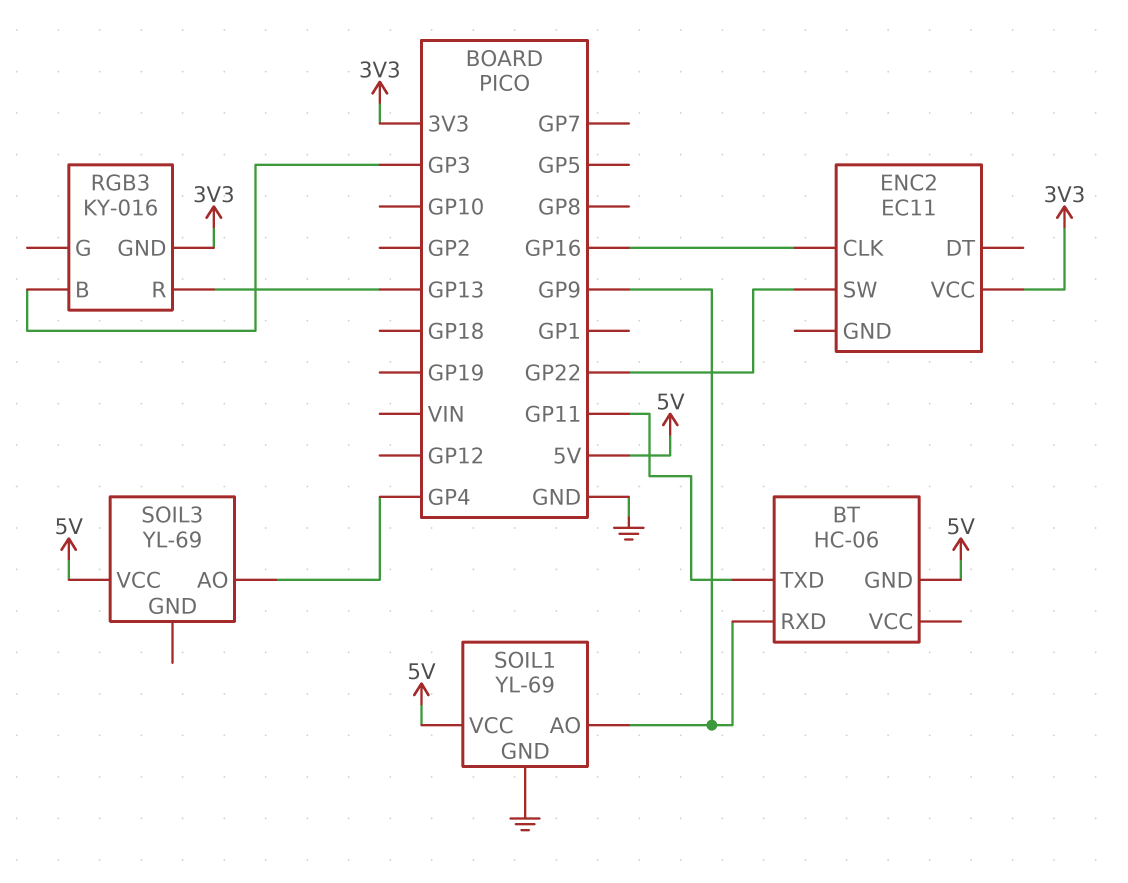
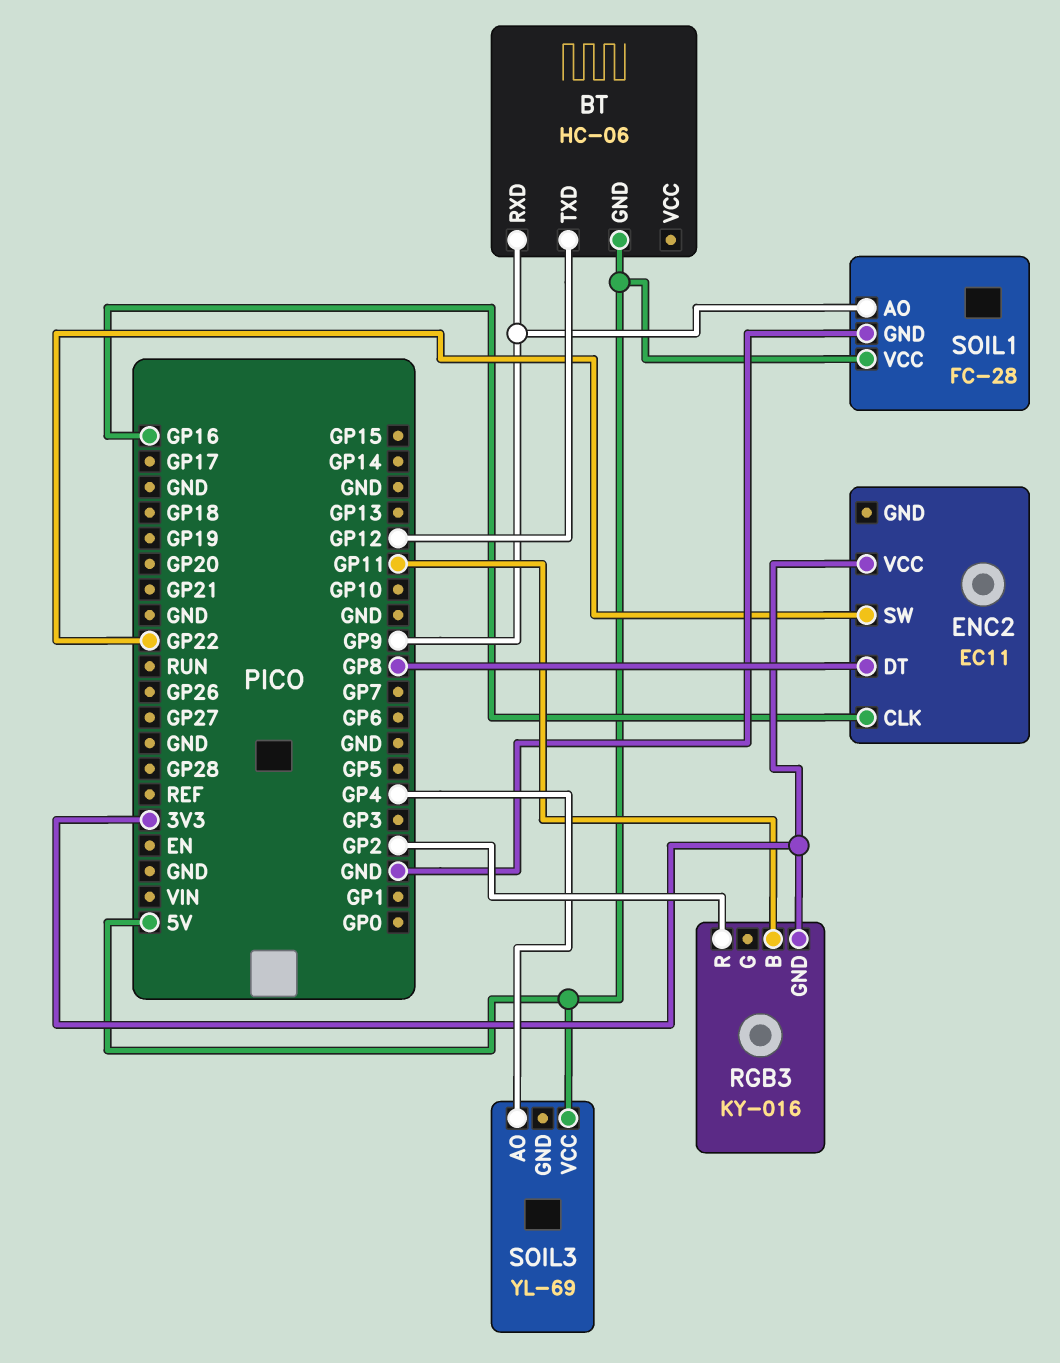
BT pin TXD: GP11 -> GP12
ENC2 pin DT: none -> GP8
RGB3 pin B: GP3 -> GP11
RGB3 pin R: GP13 -> GP2
SOIL1: YL-69 -> FC-28

